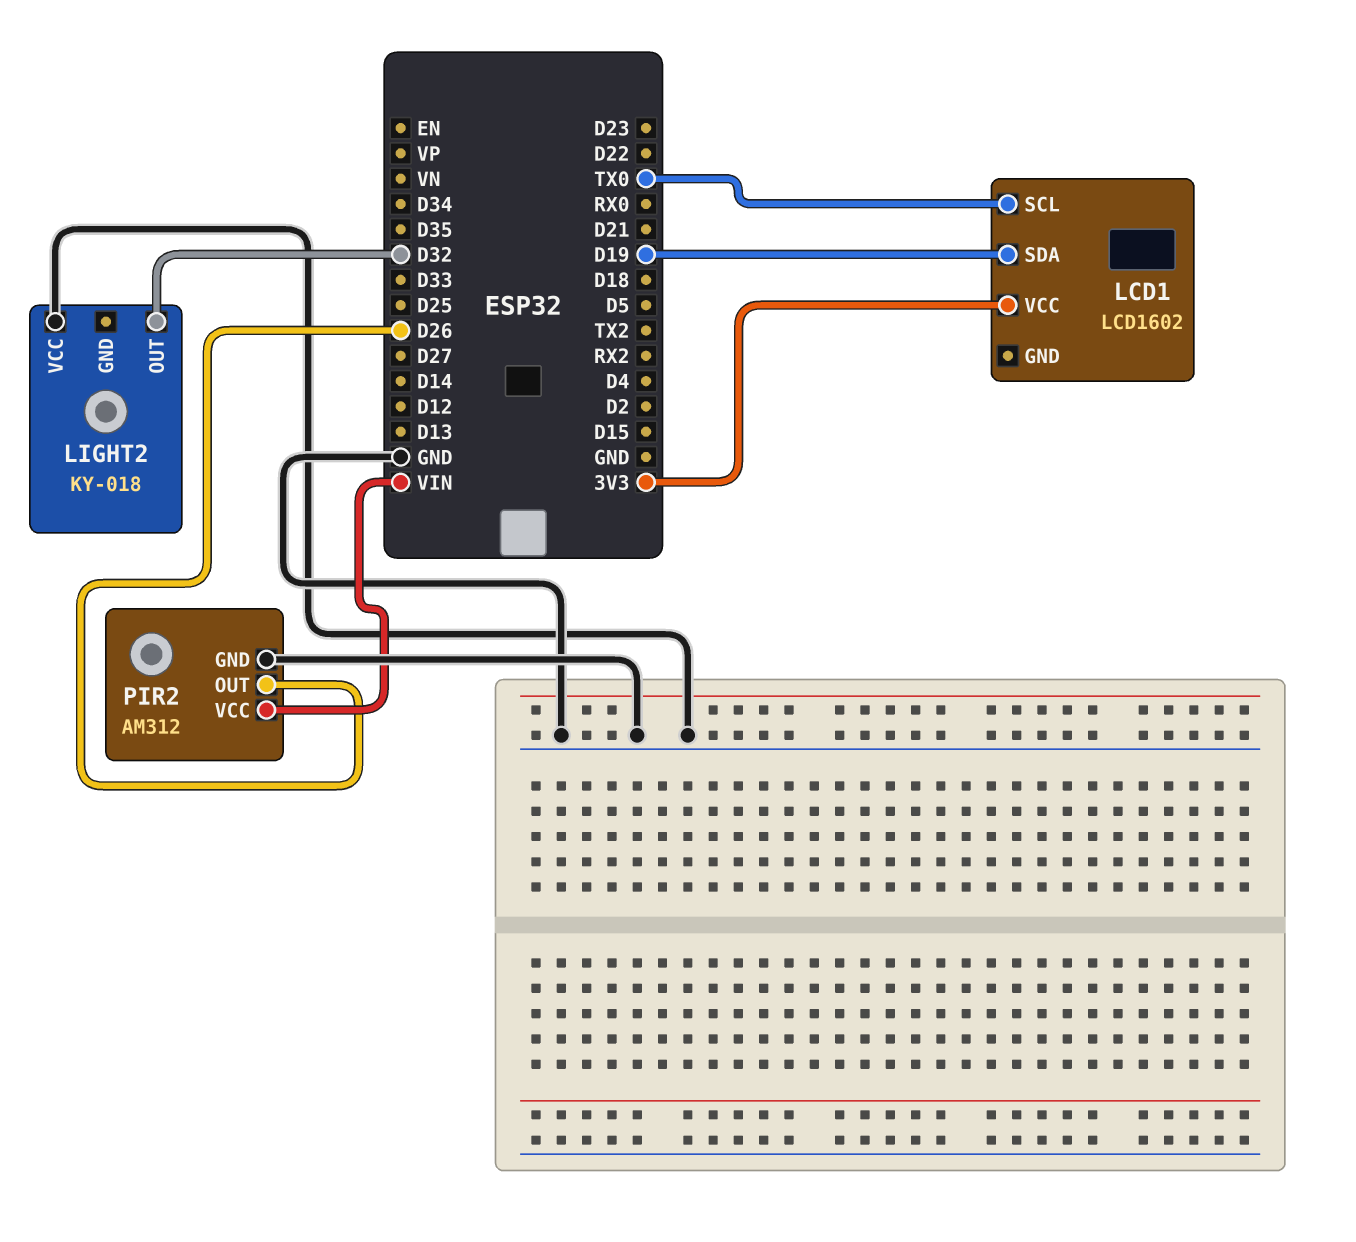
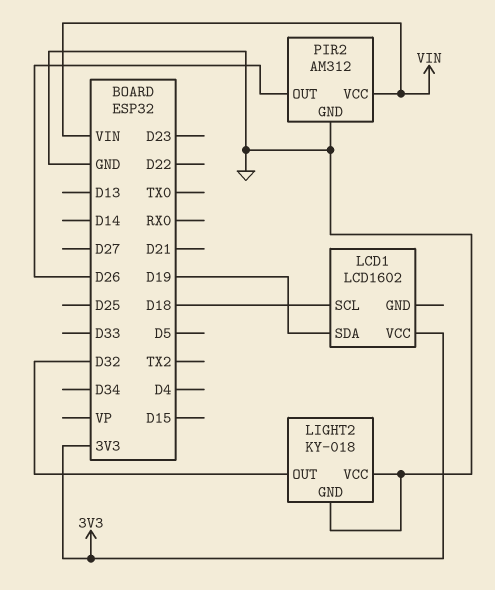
LCD1 pin SCL: TX0 -> D18
LIGHT2 pin GND: none -> GND

